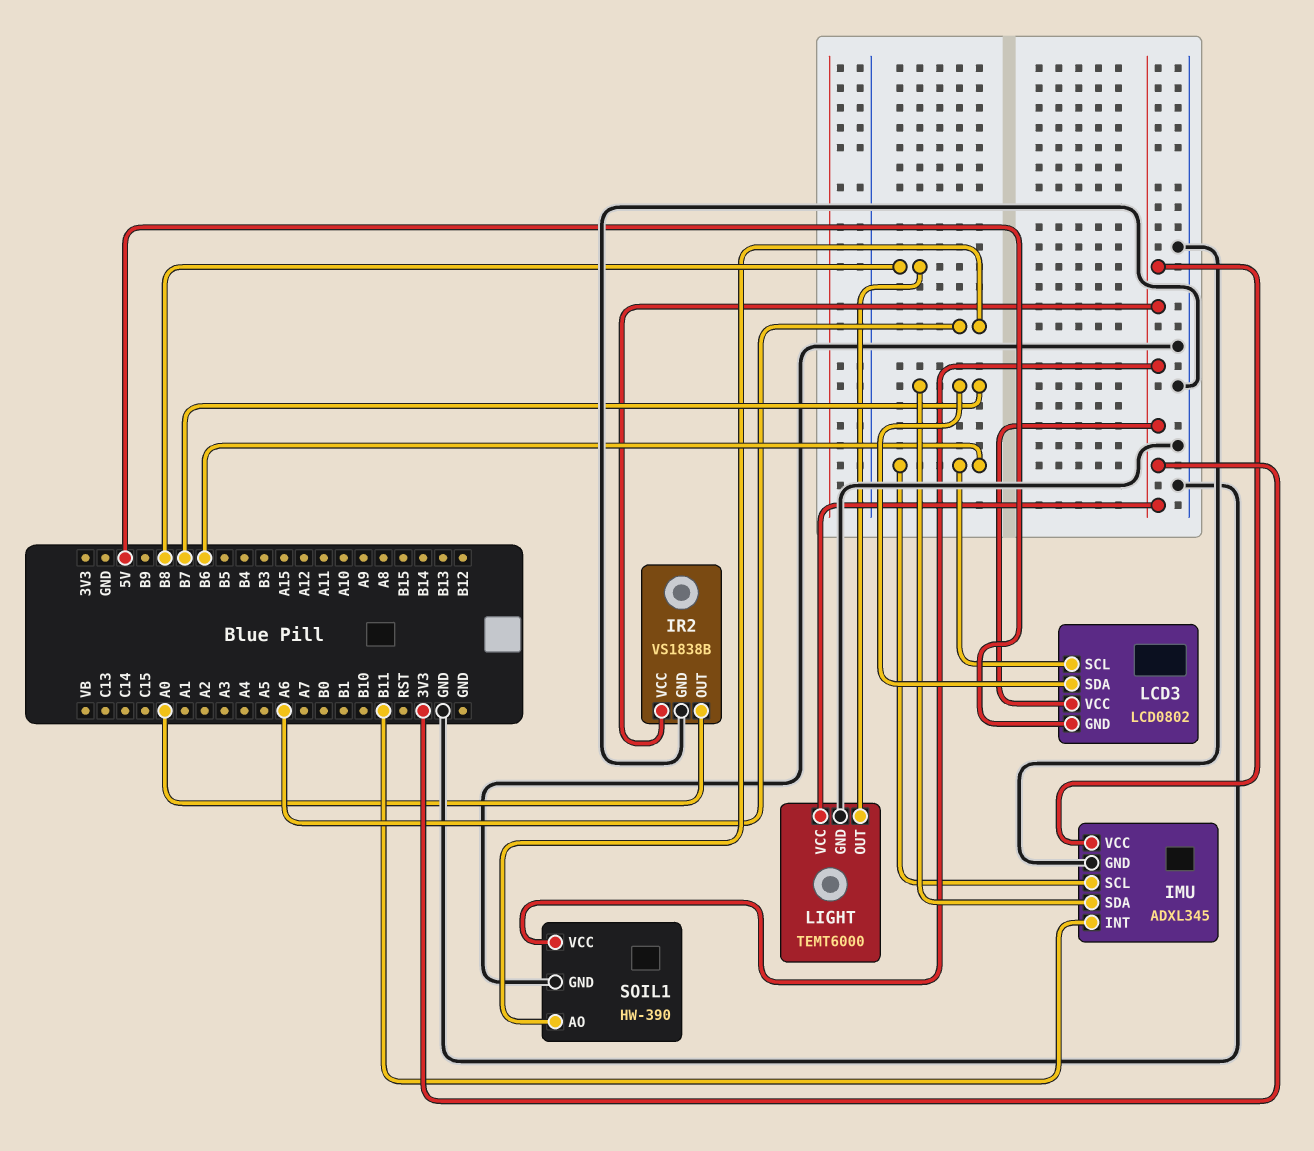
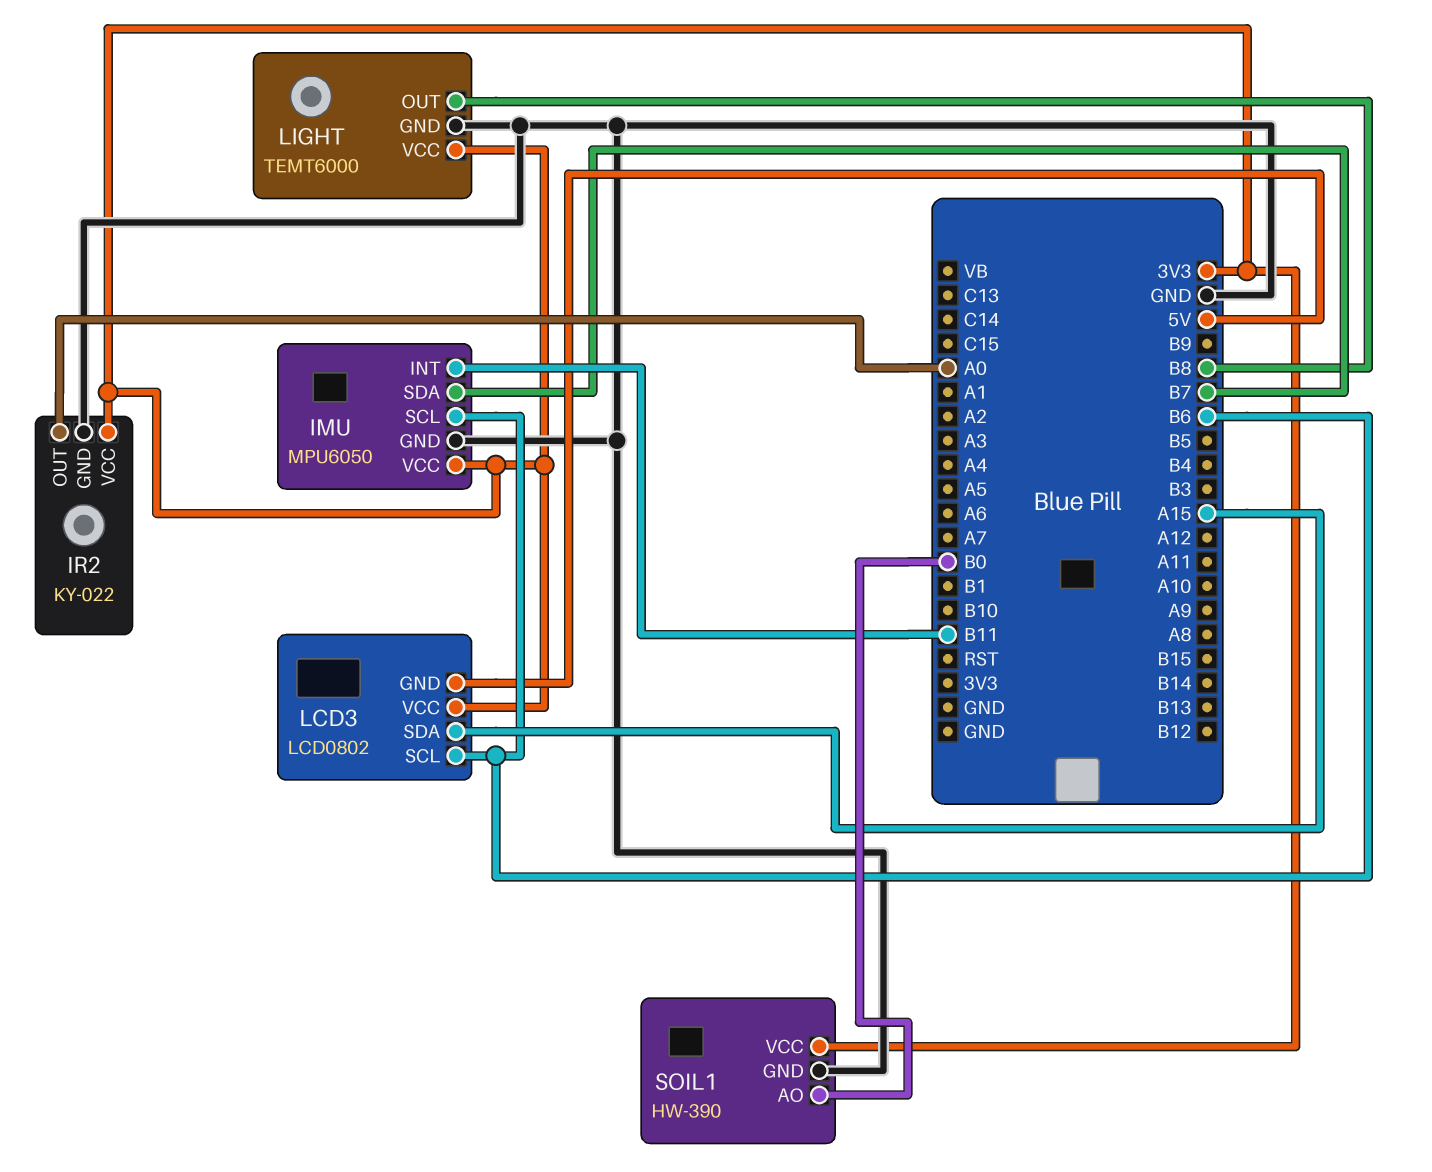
IMU: ADXL345 -> MPU6050
IR2: VS1838B -> KY-022
LCD3 pin SDA: B7 -> A15
SOIL1 pin AO: A6 -> B0

